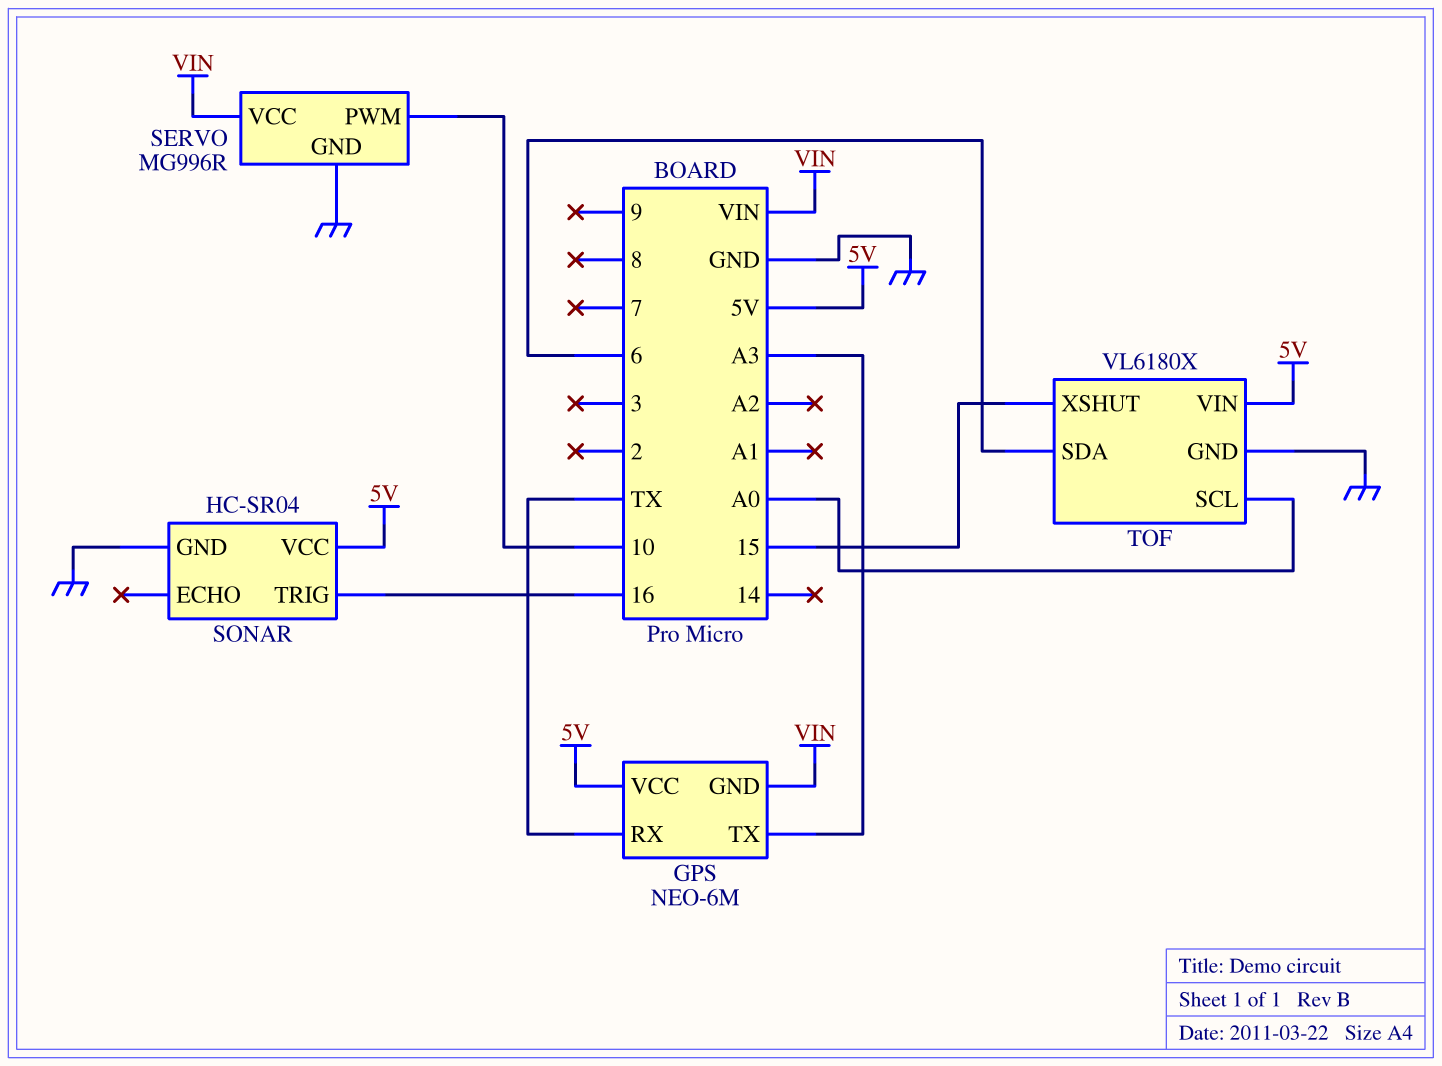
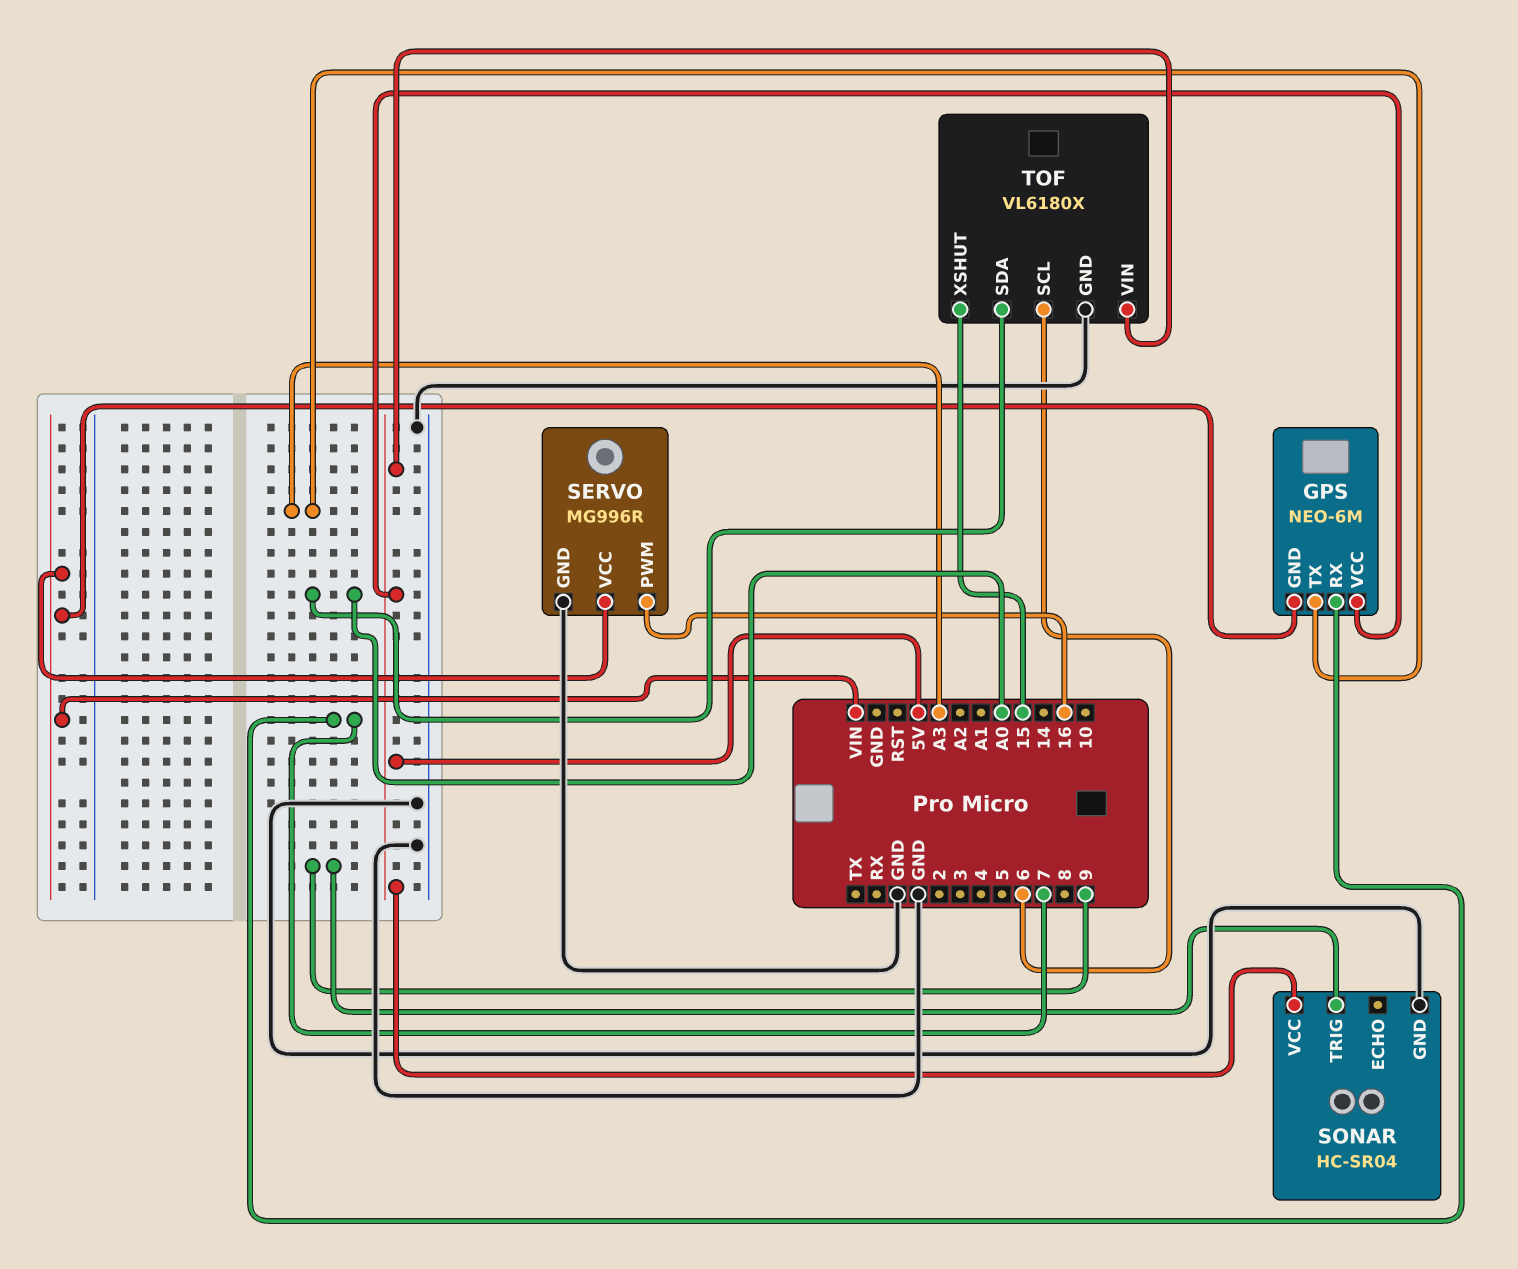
GPS pin RX: TX -> 7
SERVO pin PWM: 10 -> 16
SONAR pin TRIG: 16 -> 9
TOF pin SCL: A0 -> 6
TOF pin SDA: 6 -> A0

